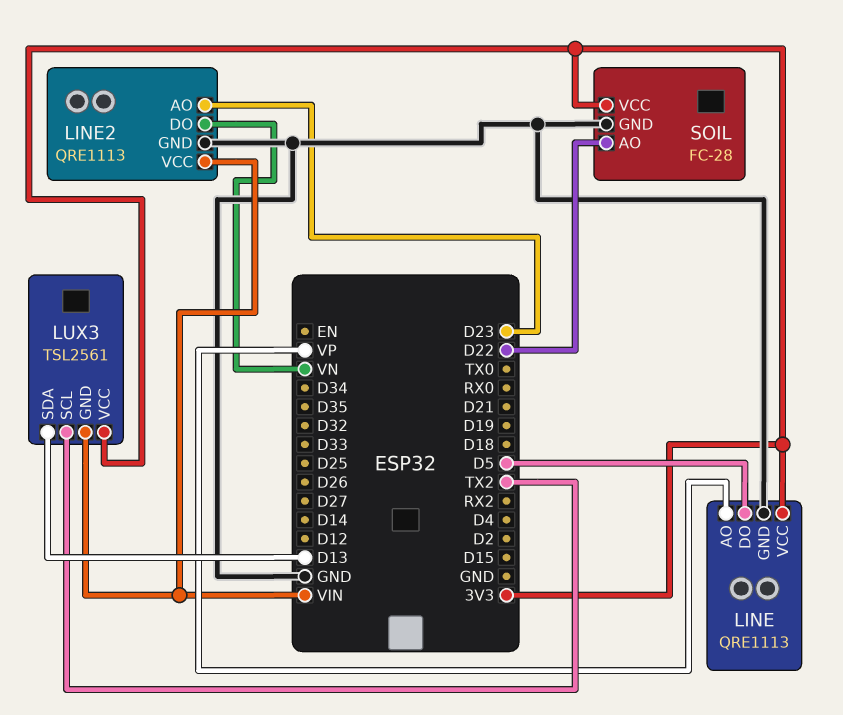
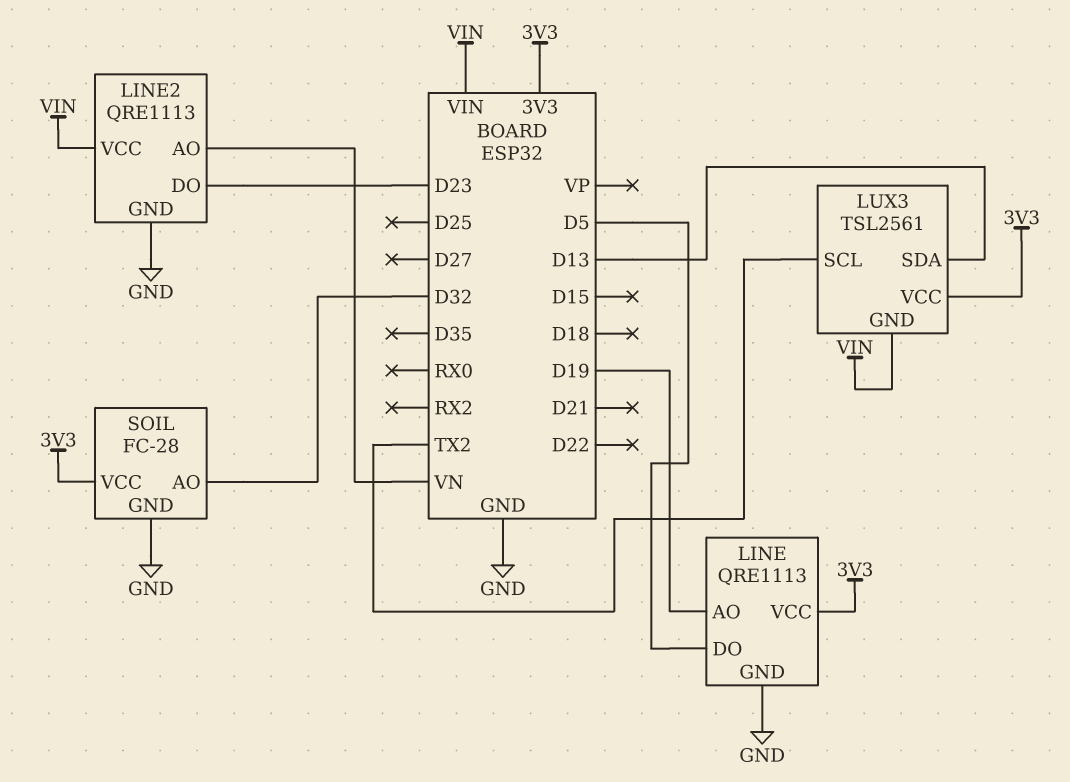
LINE pin AO: VP -> D19
LINE2 pin AO: D23 -> VN
LINE2 pin DO: VN -> D23
SOIL pin AO: D22 -> D32

